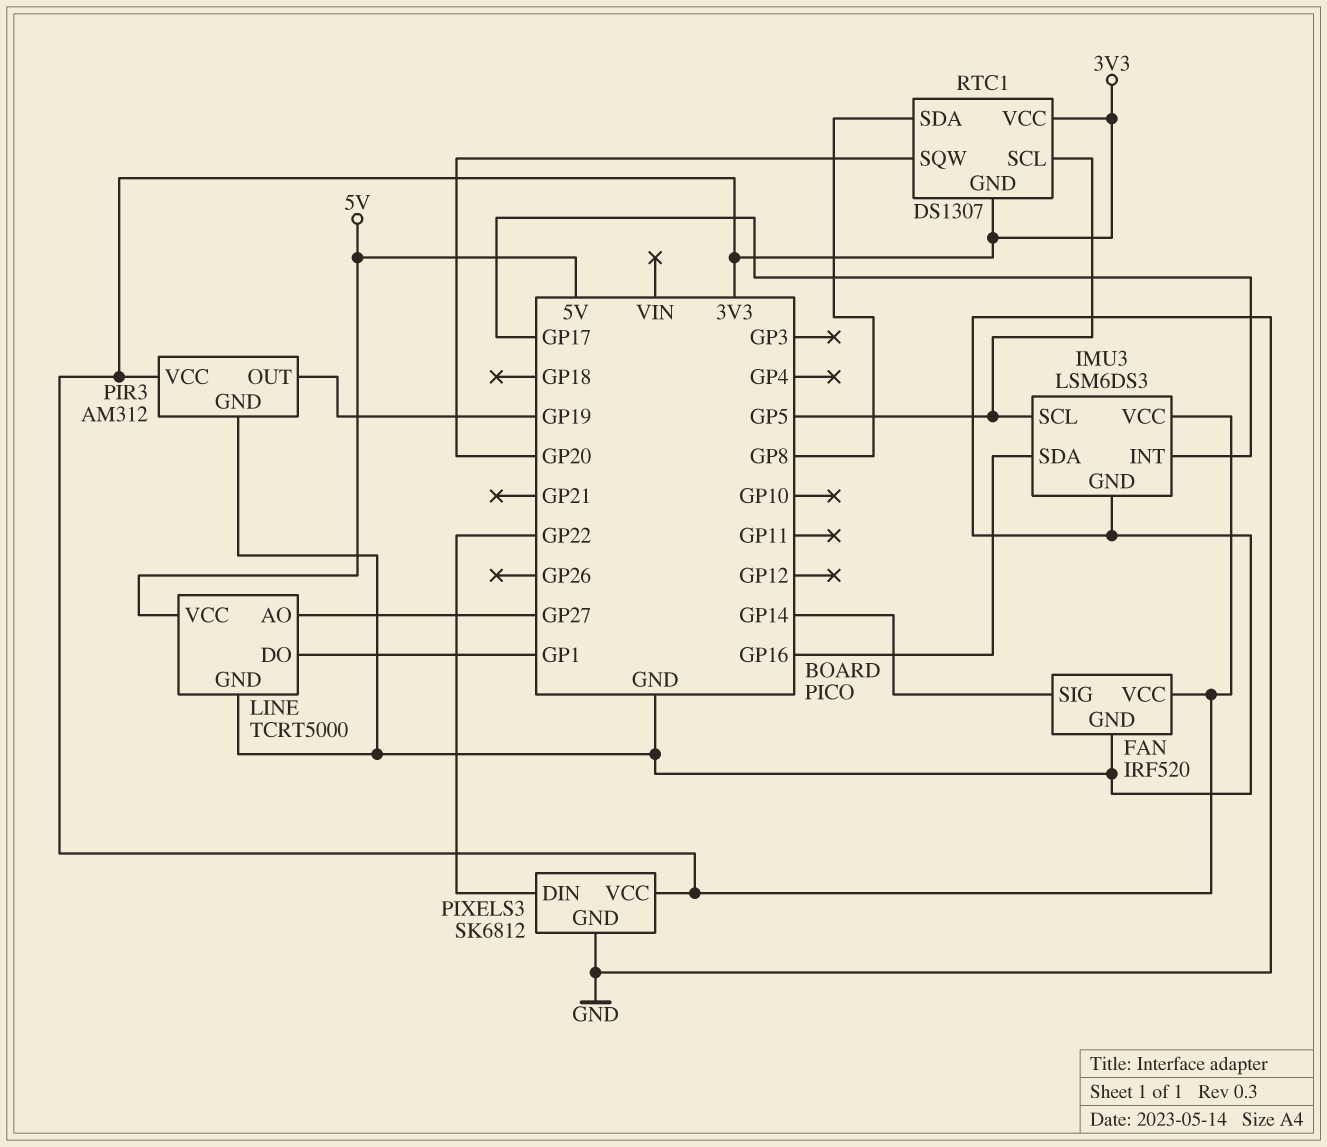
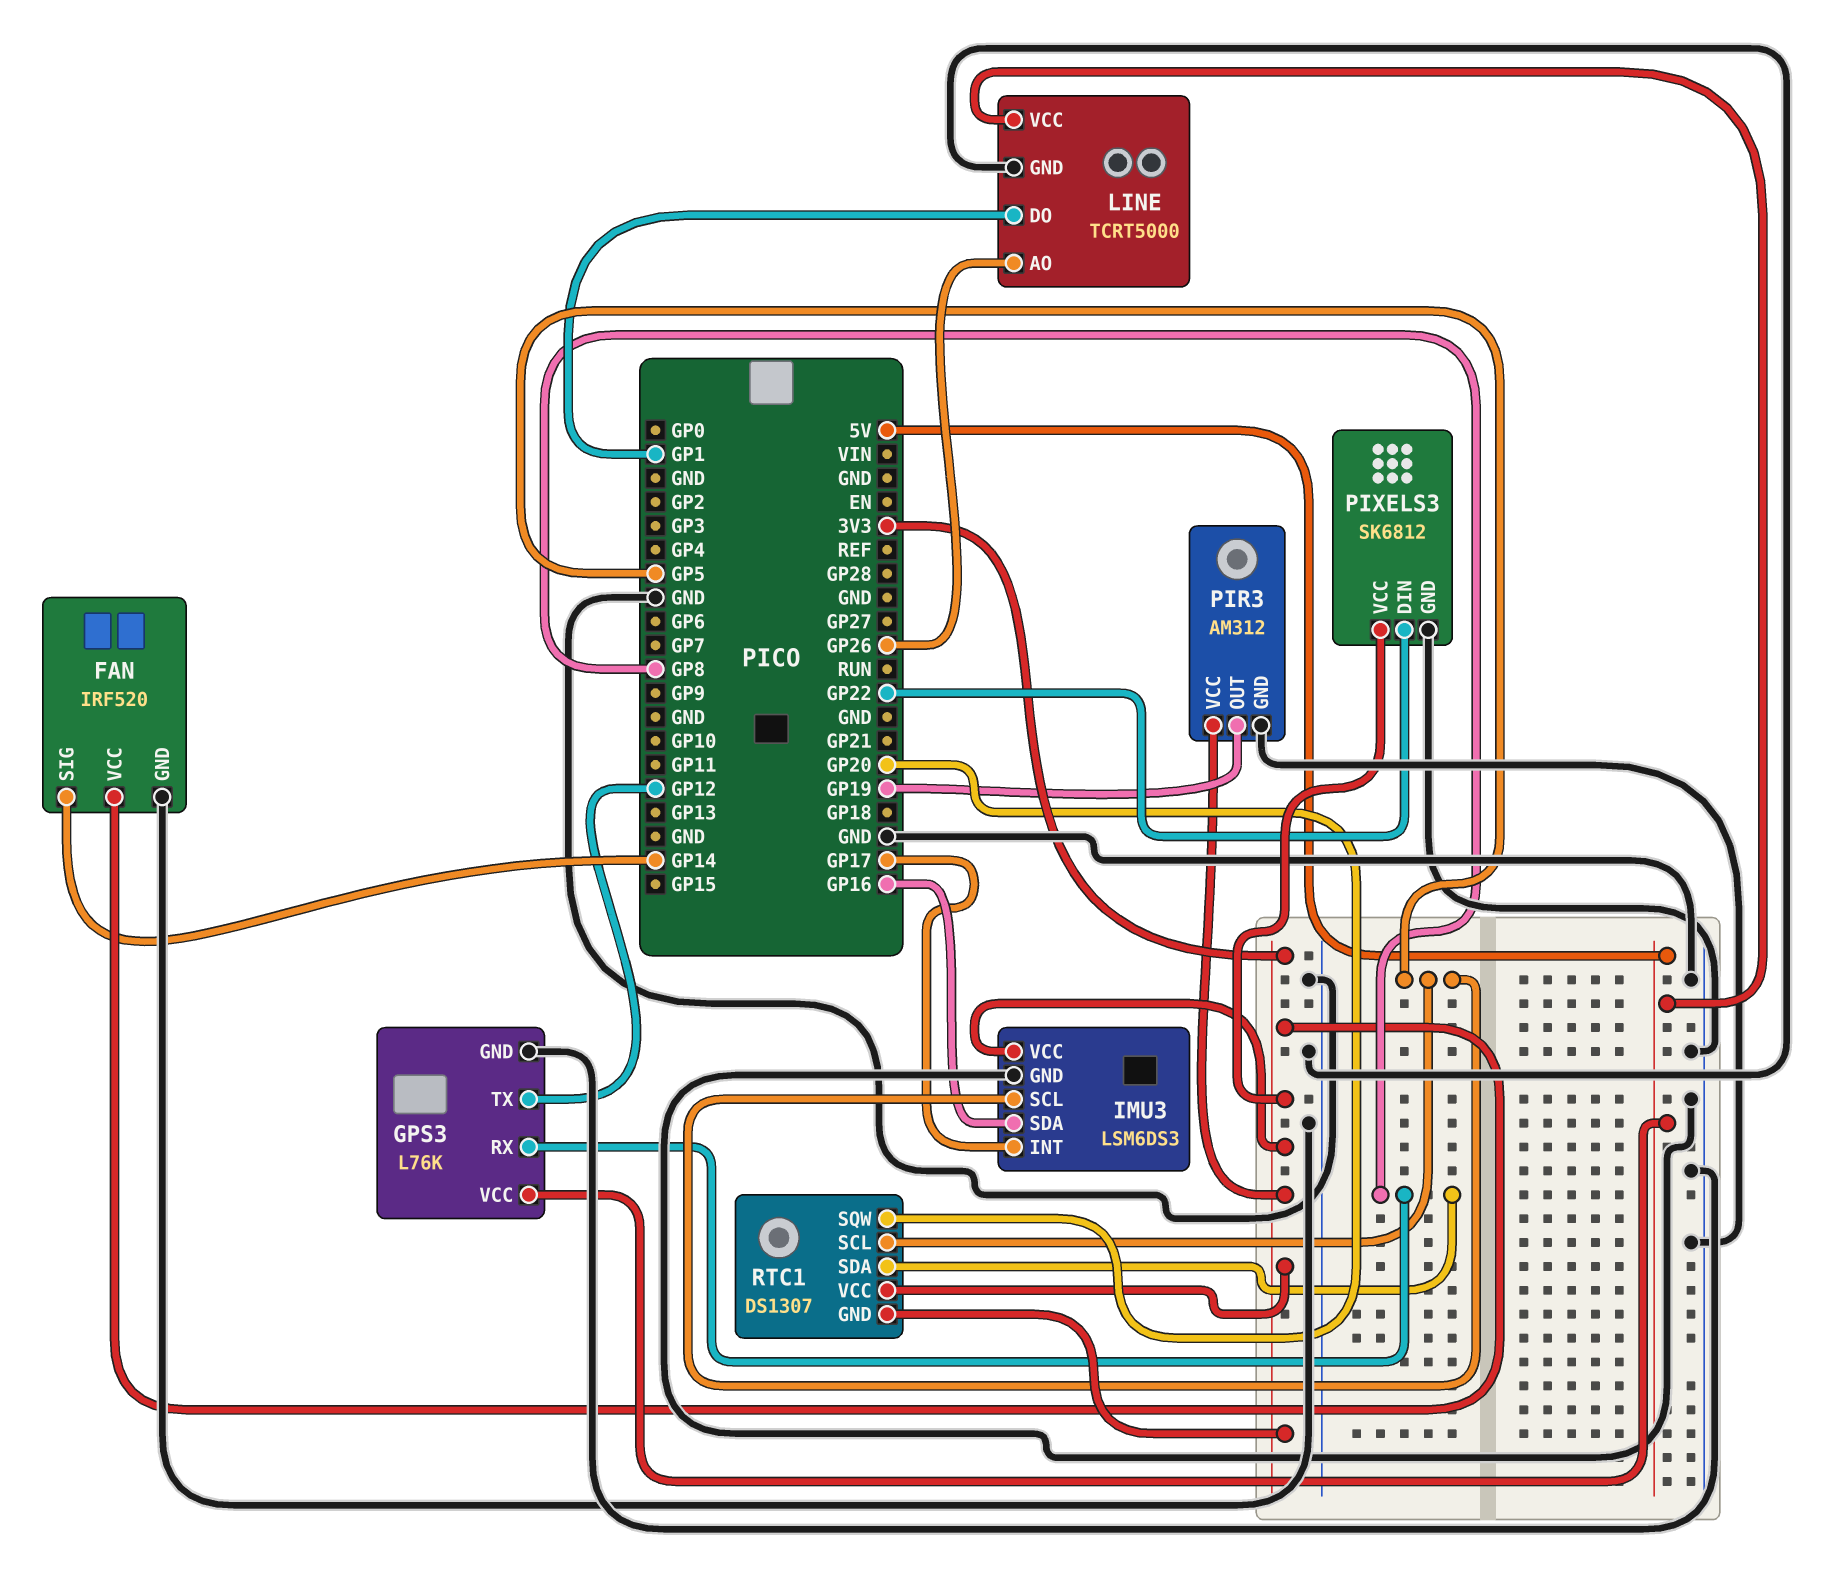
GPS3: none -> L76K
GPS3 pin GND: none -> GND
GPS3 pin RX: none -> GP8
GPS3 pin TX: none -> GP12
GPS3 pin VCC: none -> 5V
LINE pin AO: GP27 -> GP26

